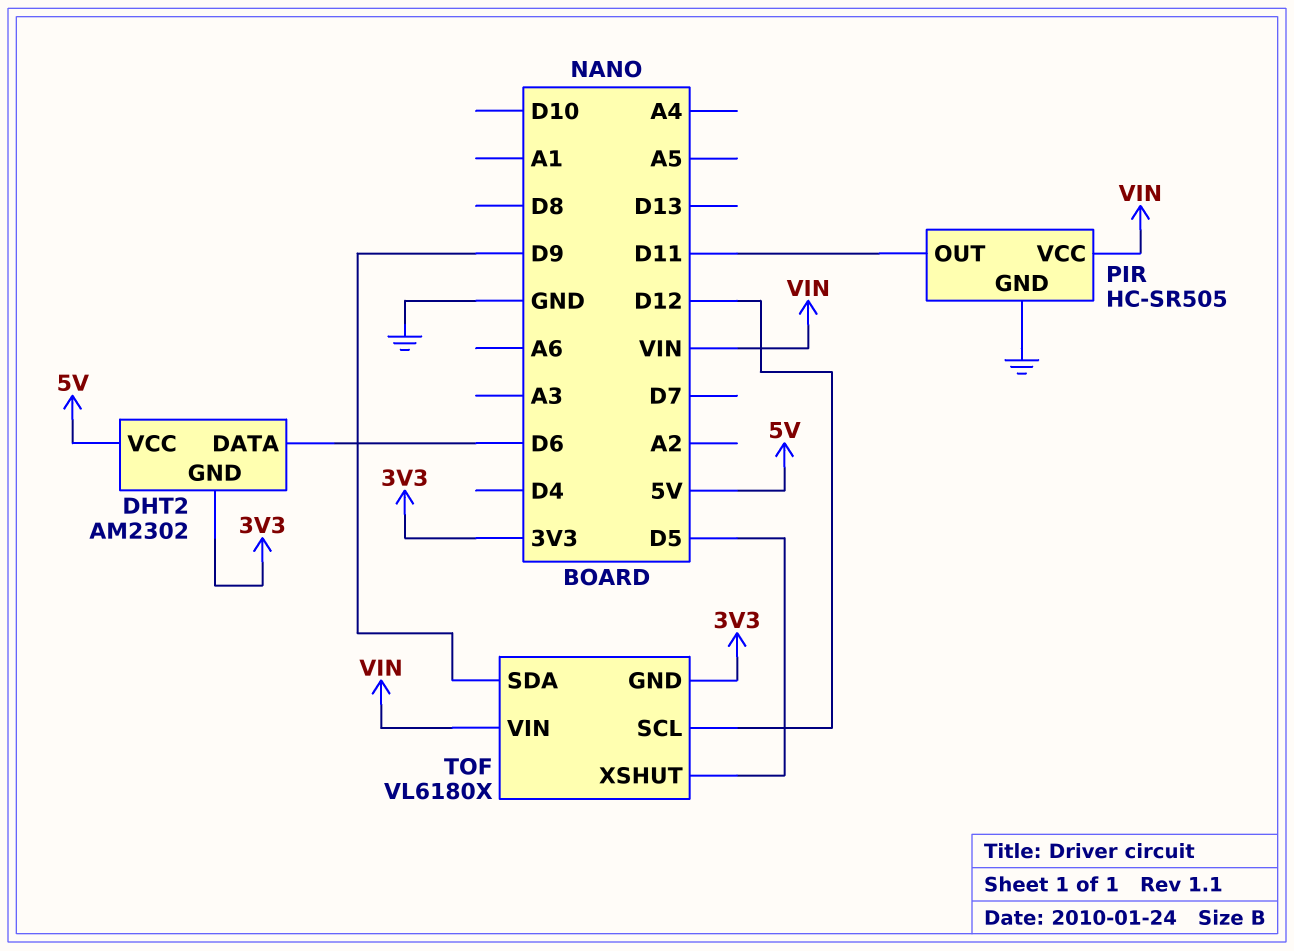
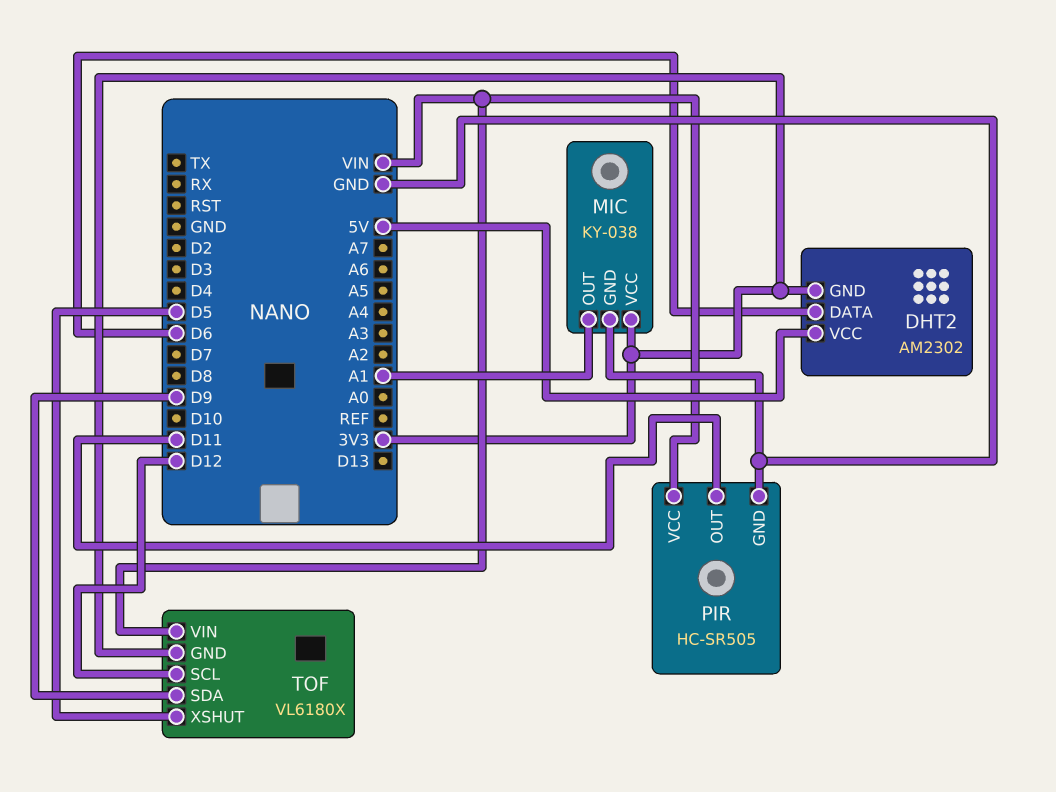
MIC: none -> KY-038
MIC pin GND: none -> GND
MIC pin OUT: none -> A1
MIC pin VCC: none -> 3V3

